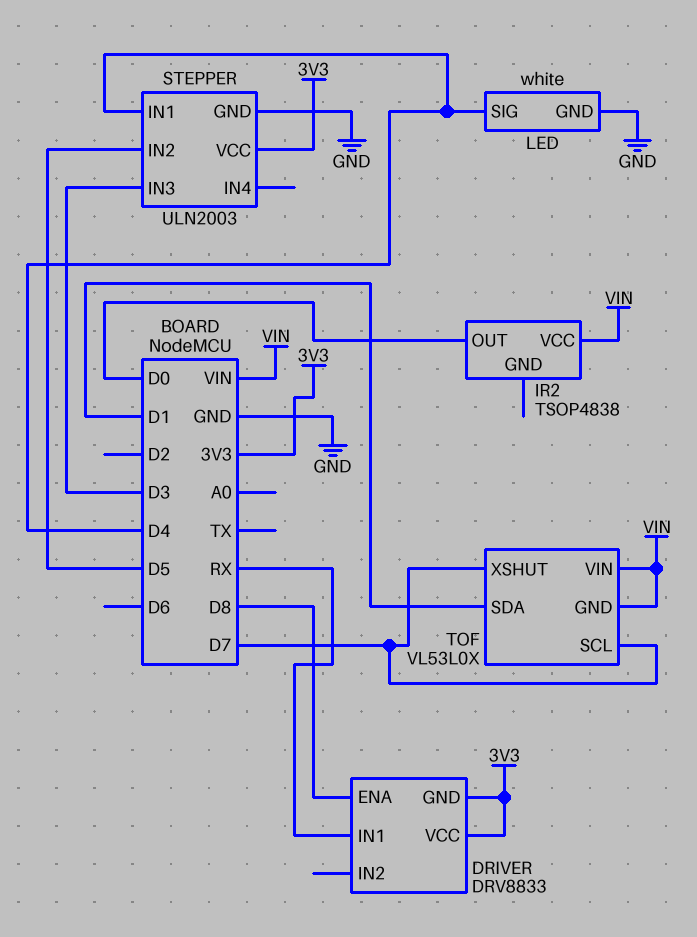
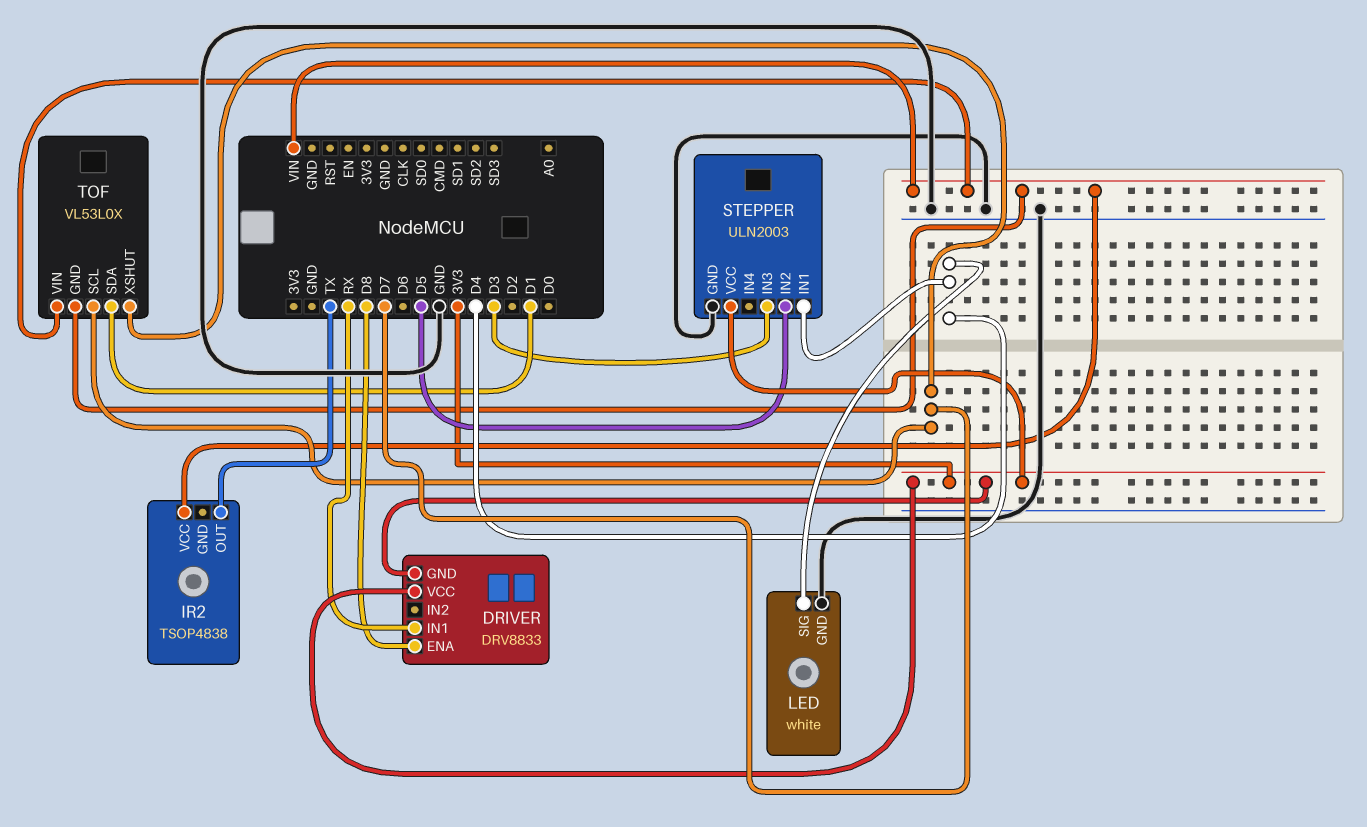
IR2 pin OUT: D0 -> TX

